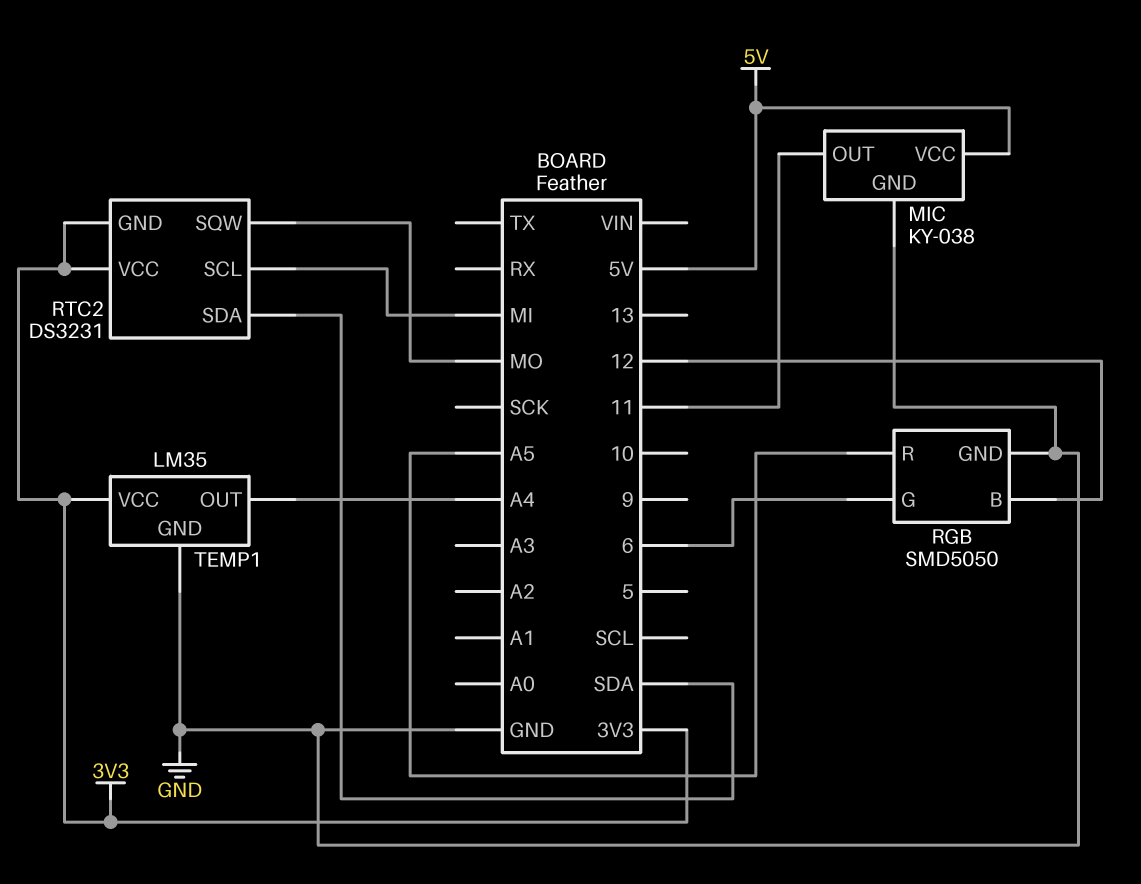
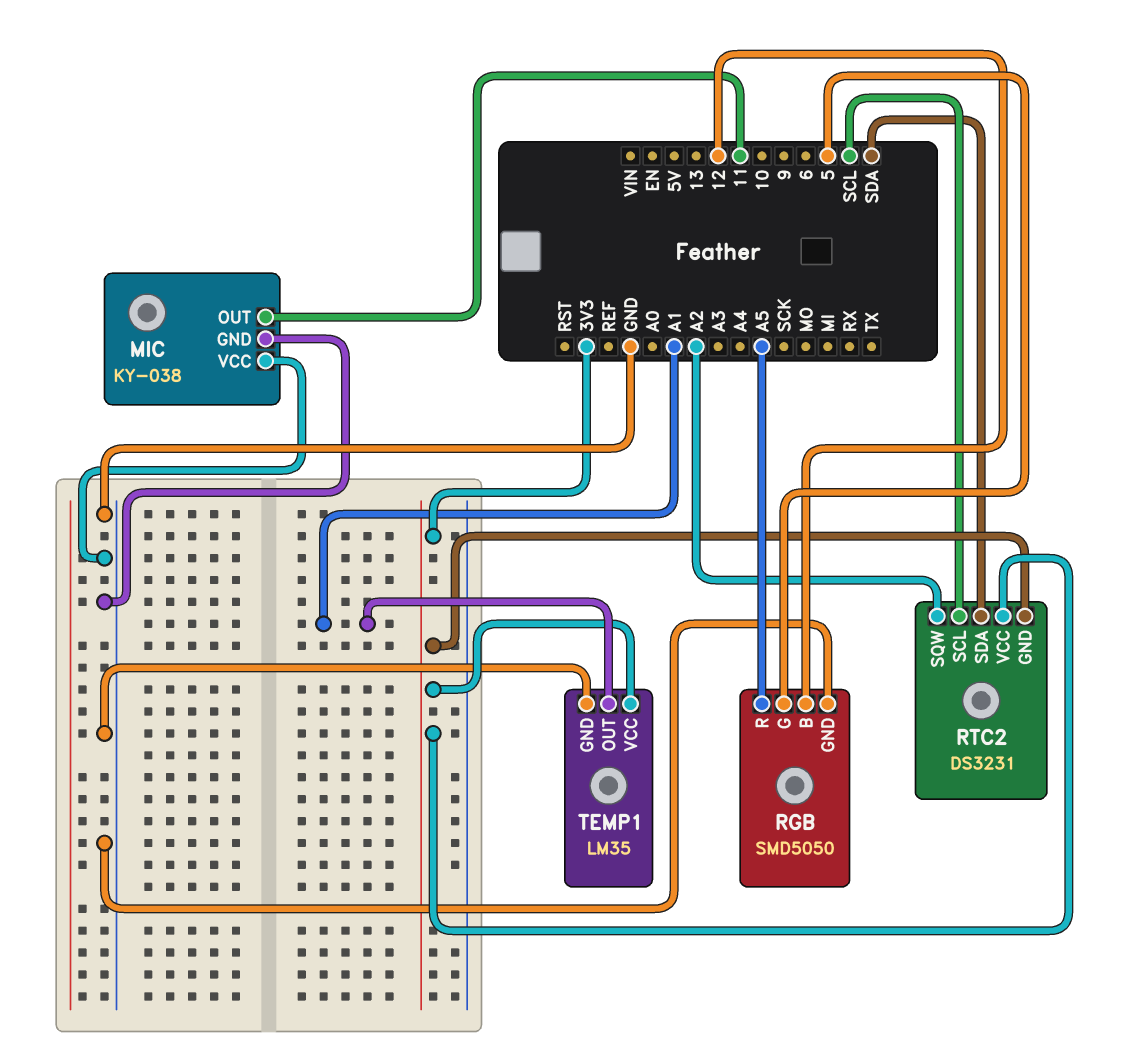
MIC pin VCC: 5V -> GND
RGB pin G: 6 -> 5
RTC2 pin SCL: MI -> SCL
RTC2 pin SQW: MO -> A2
TEMP1 pin OUT: A4 -> A1

